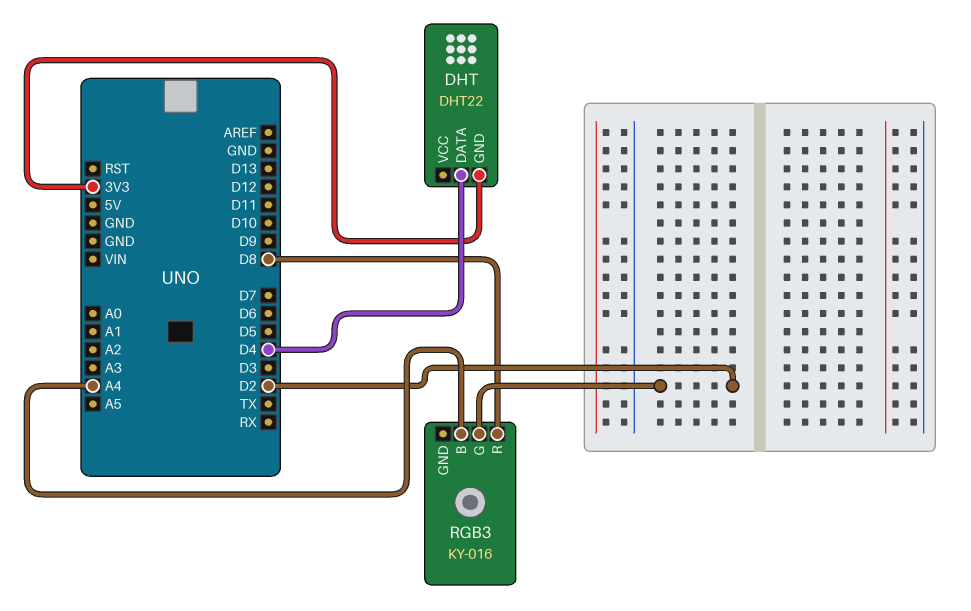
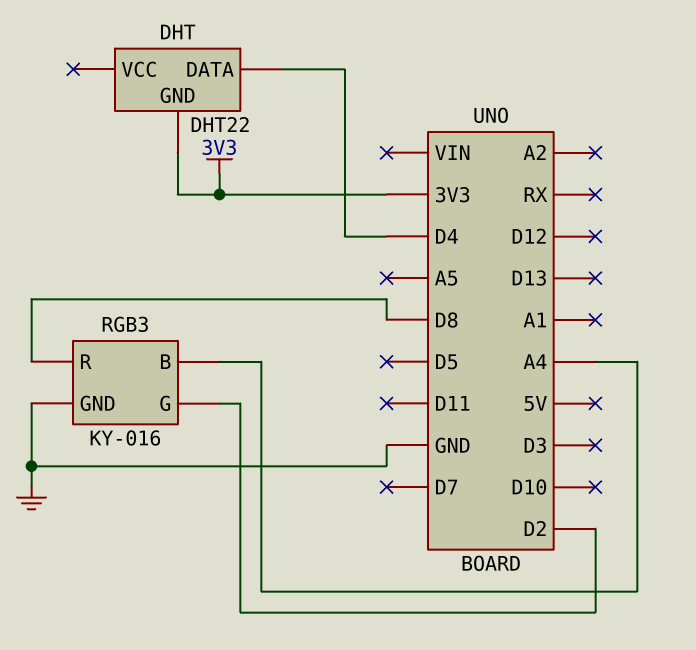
RGB3 pin GND: none -> GND

